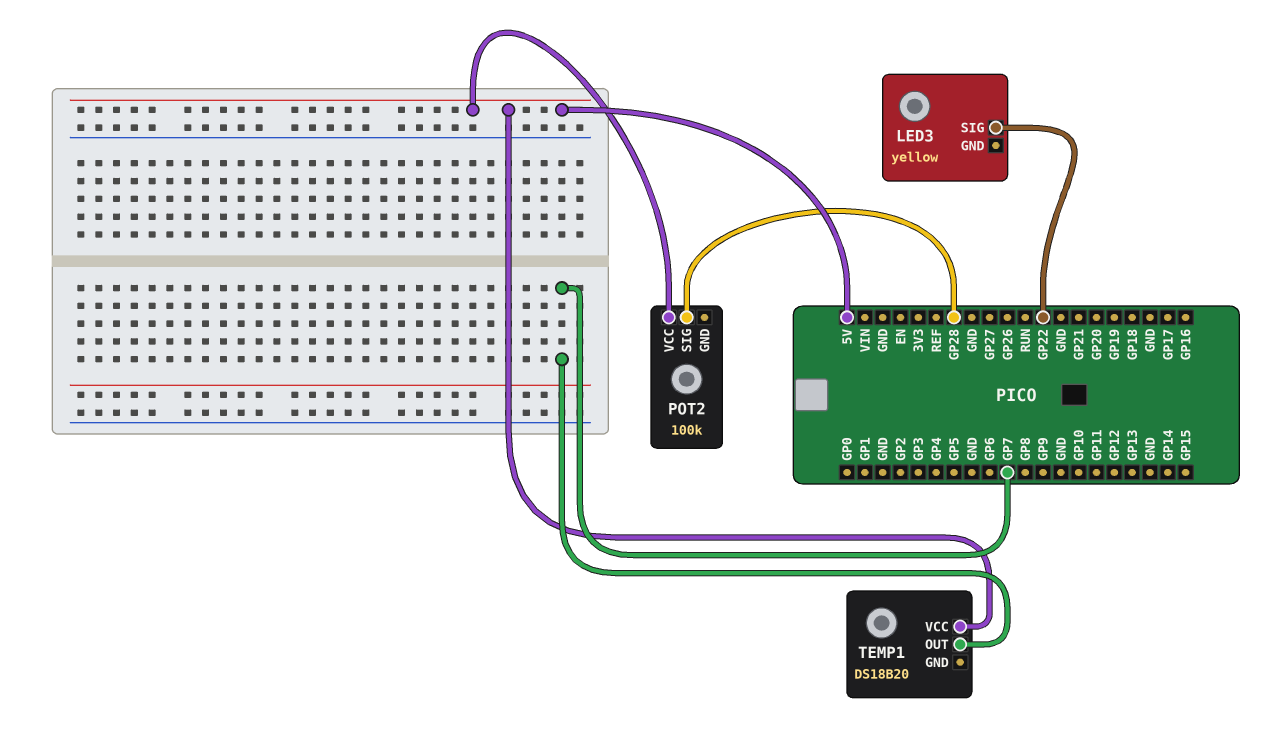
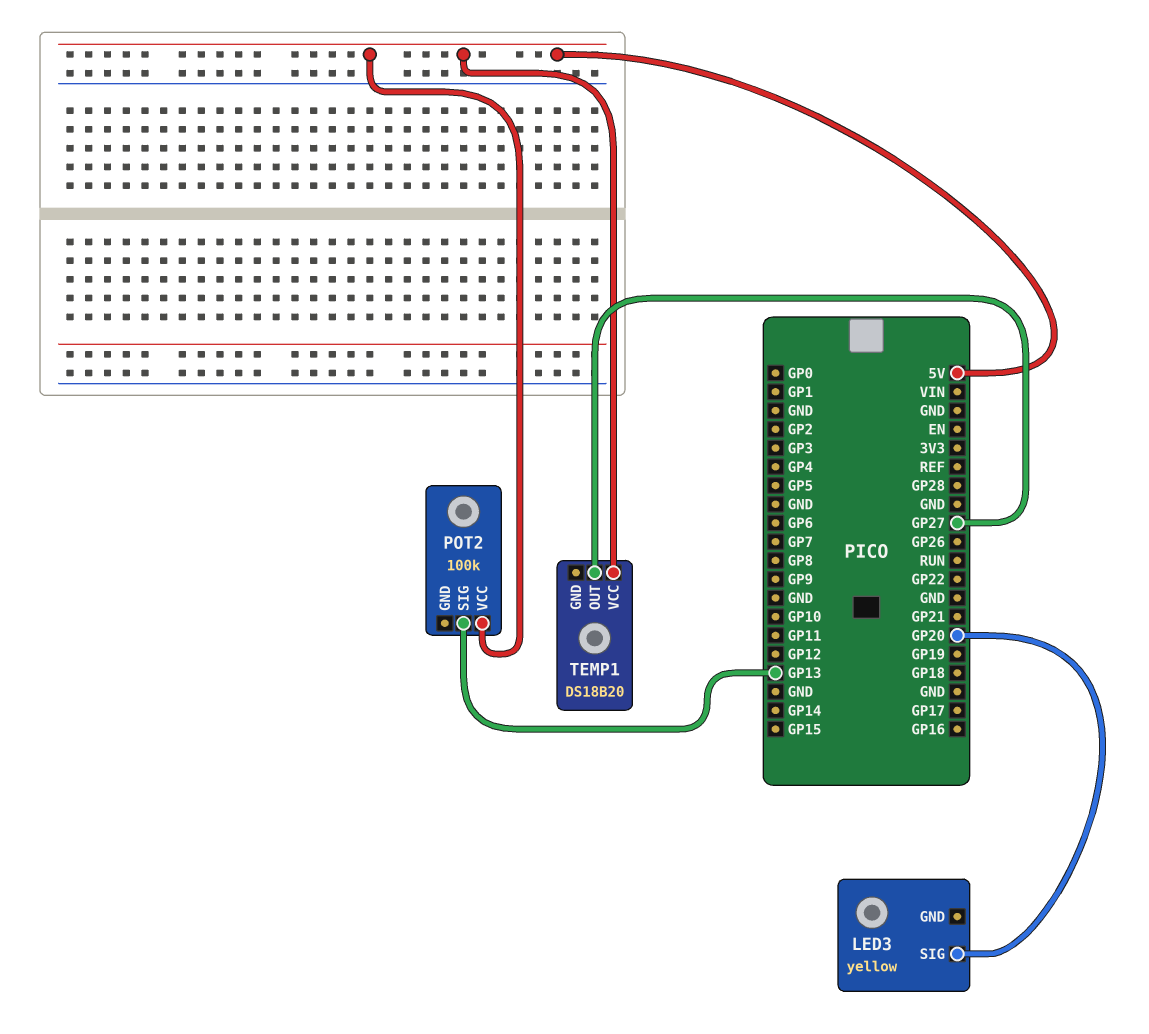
LED3 pin SIG: GP22 -> GP20
POT2 pin SIG: GP28 -> GP13
TEMP1 pin OUT: GP7 -> GP27

